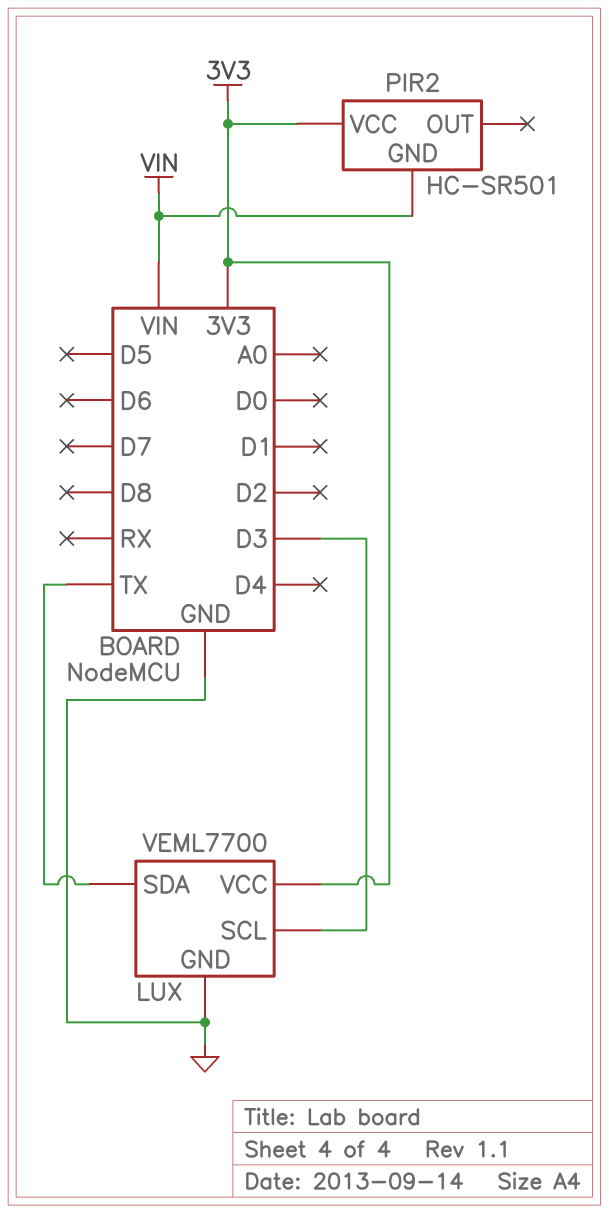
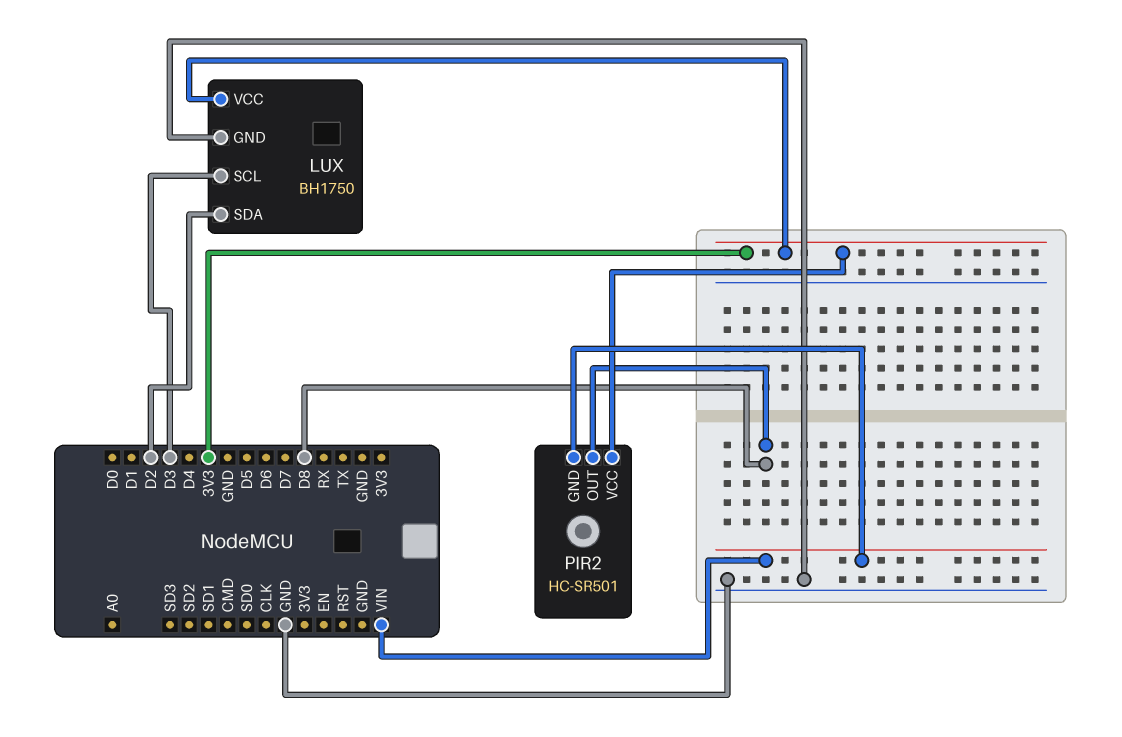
LUX: VEML7700 -> BH1750
LUX pin SDA: TX -> D2
PIR2 pin OUT: none -> D8

